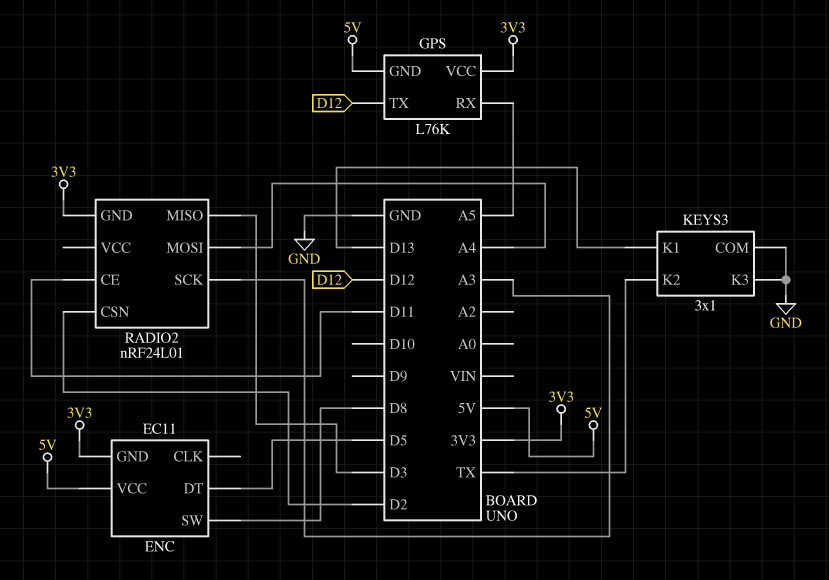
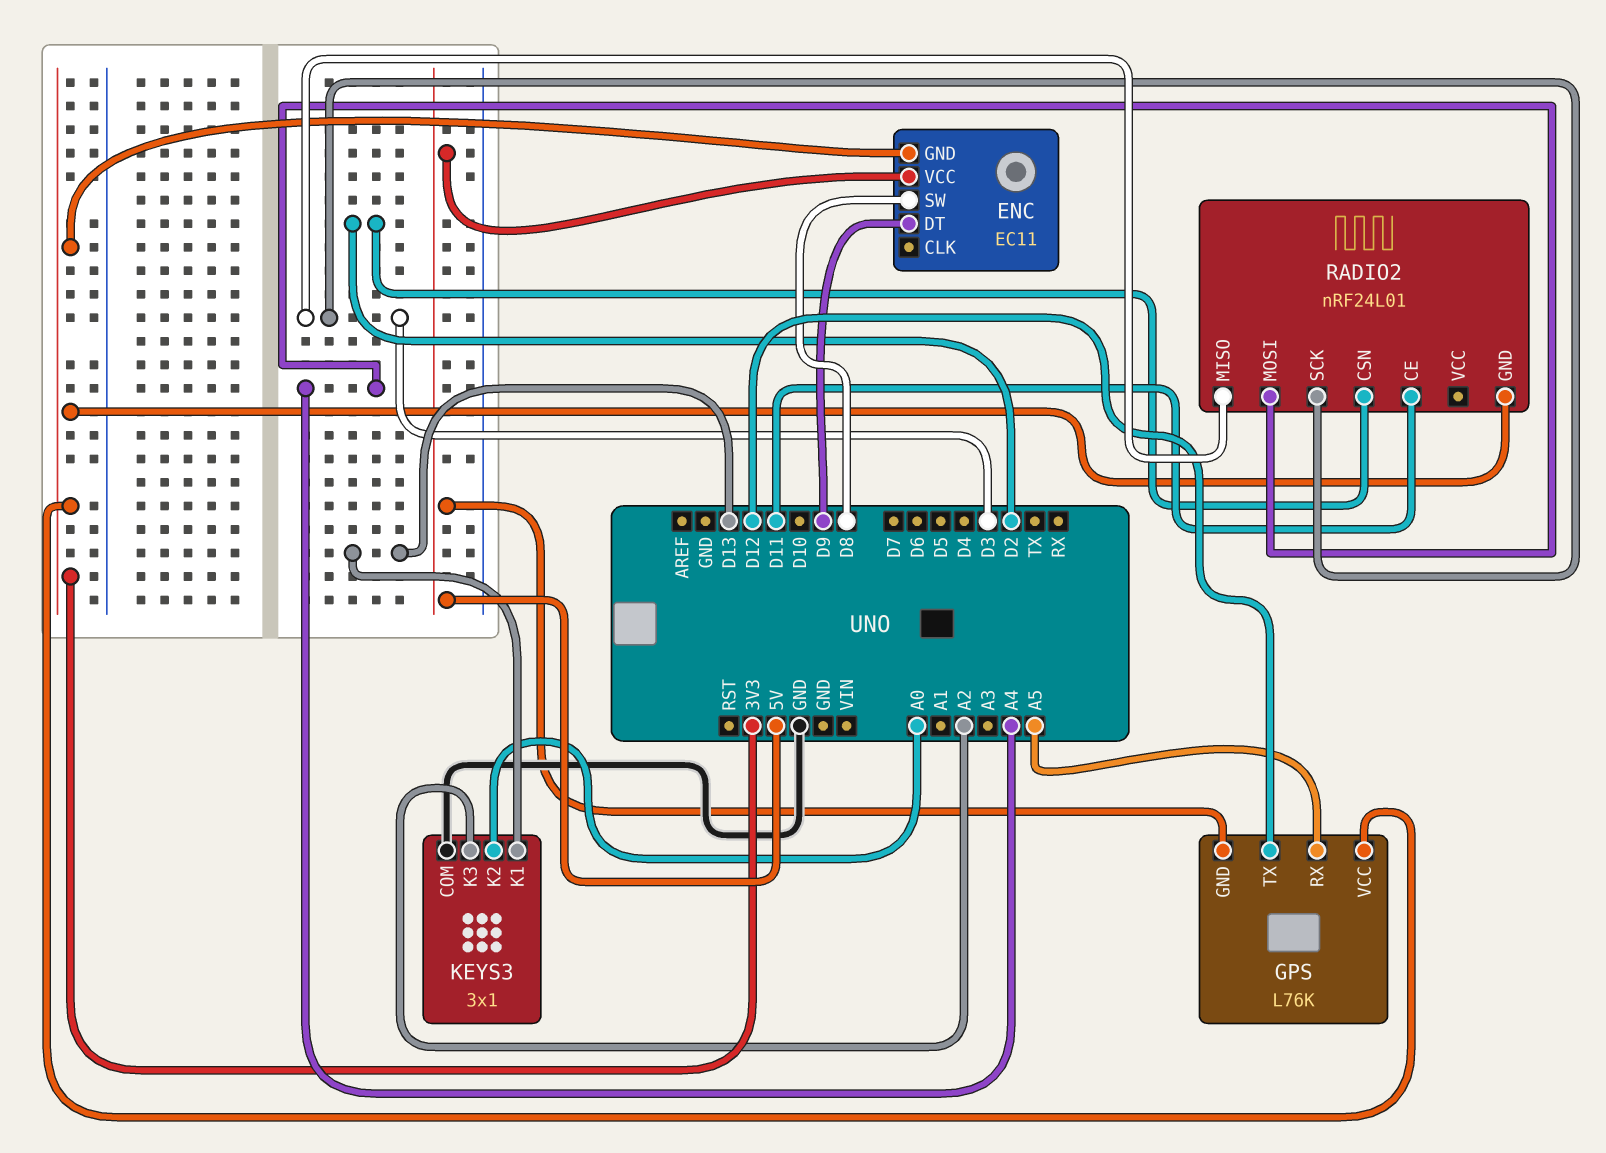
ENC pin DT: D5 -> D9
KEYS3 pin K2: TX -> A0
KEYS3 pin K3: GND -> A2
RADIO2 pin SCK: A3 -> D3

